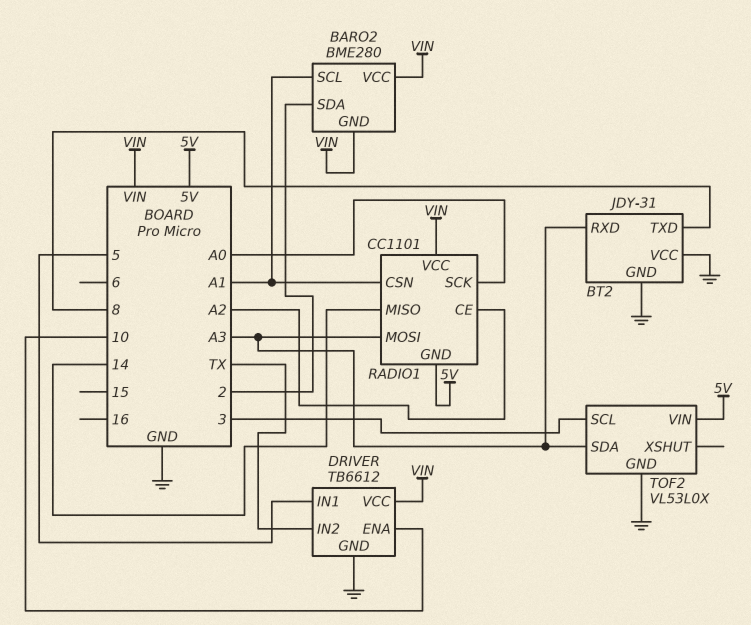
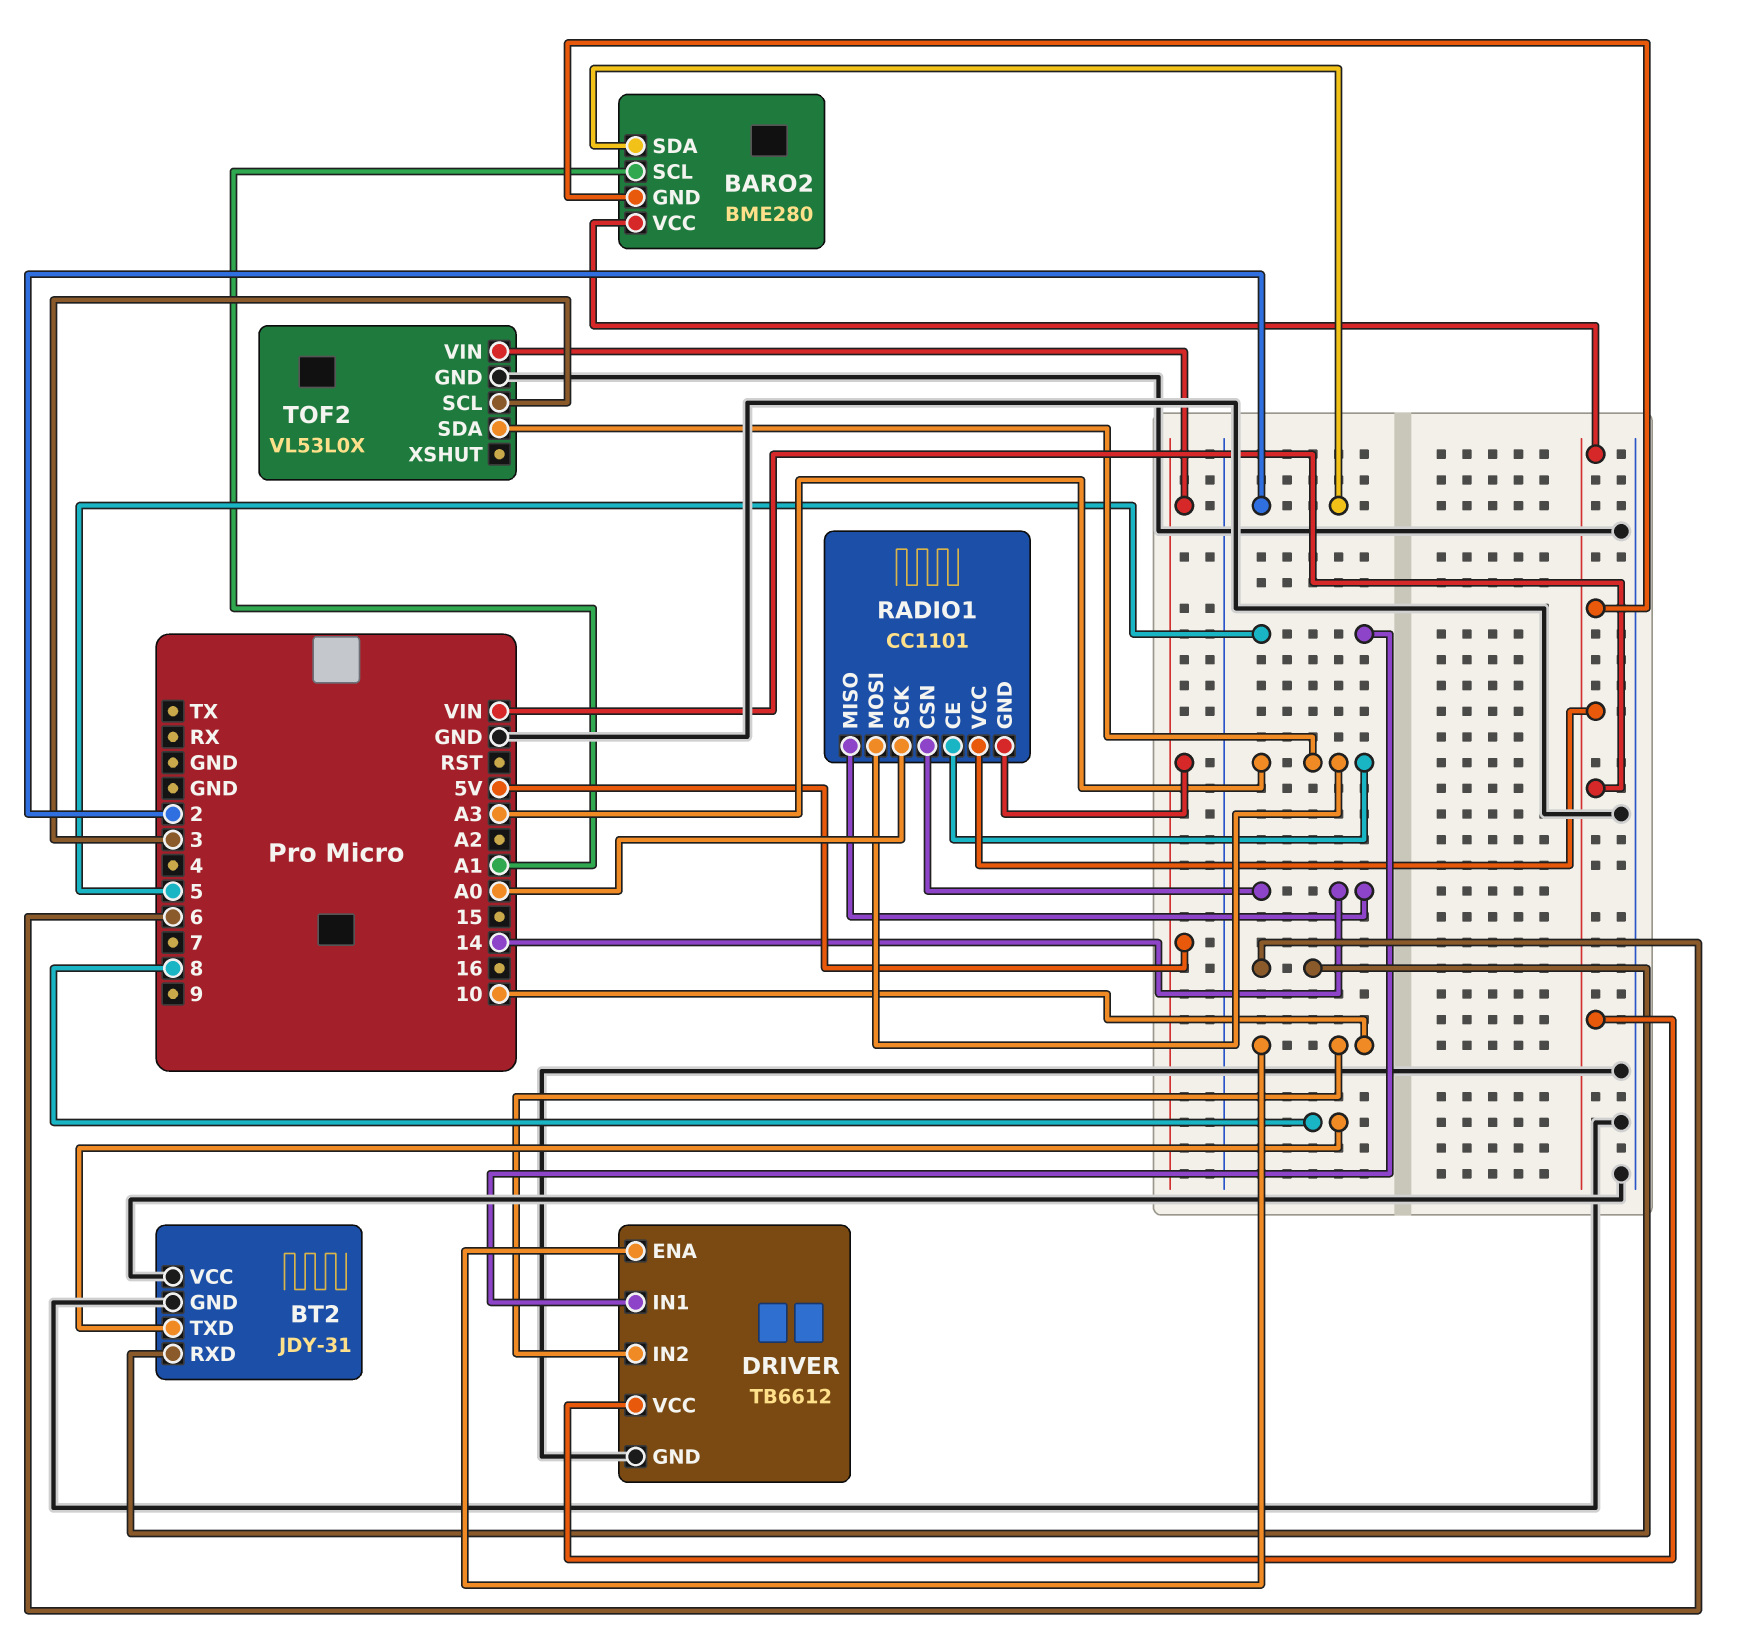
BT2 pin RXD: A3 -> 6
DRIVER pin IN2: TX -> 10
RADIO1 pin CE: A2 -> A3
RADIO1 pin CSN: A1 -> 14

